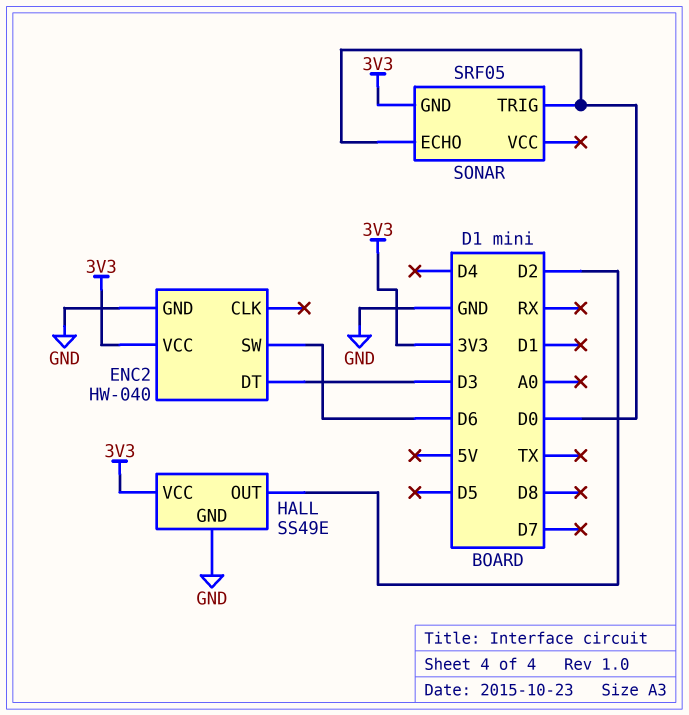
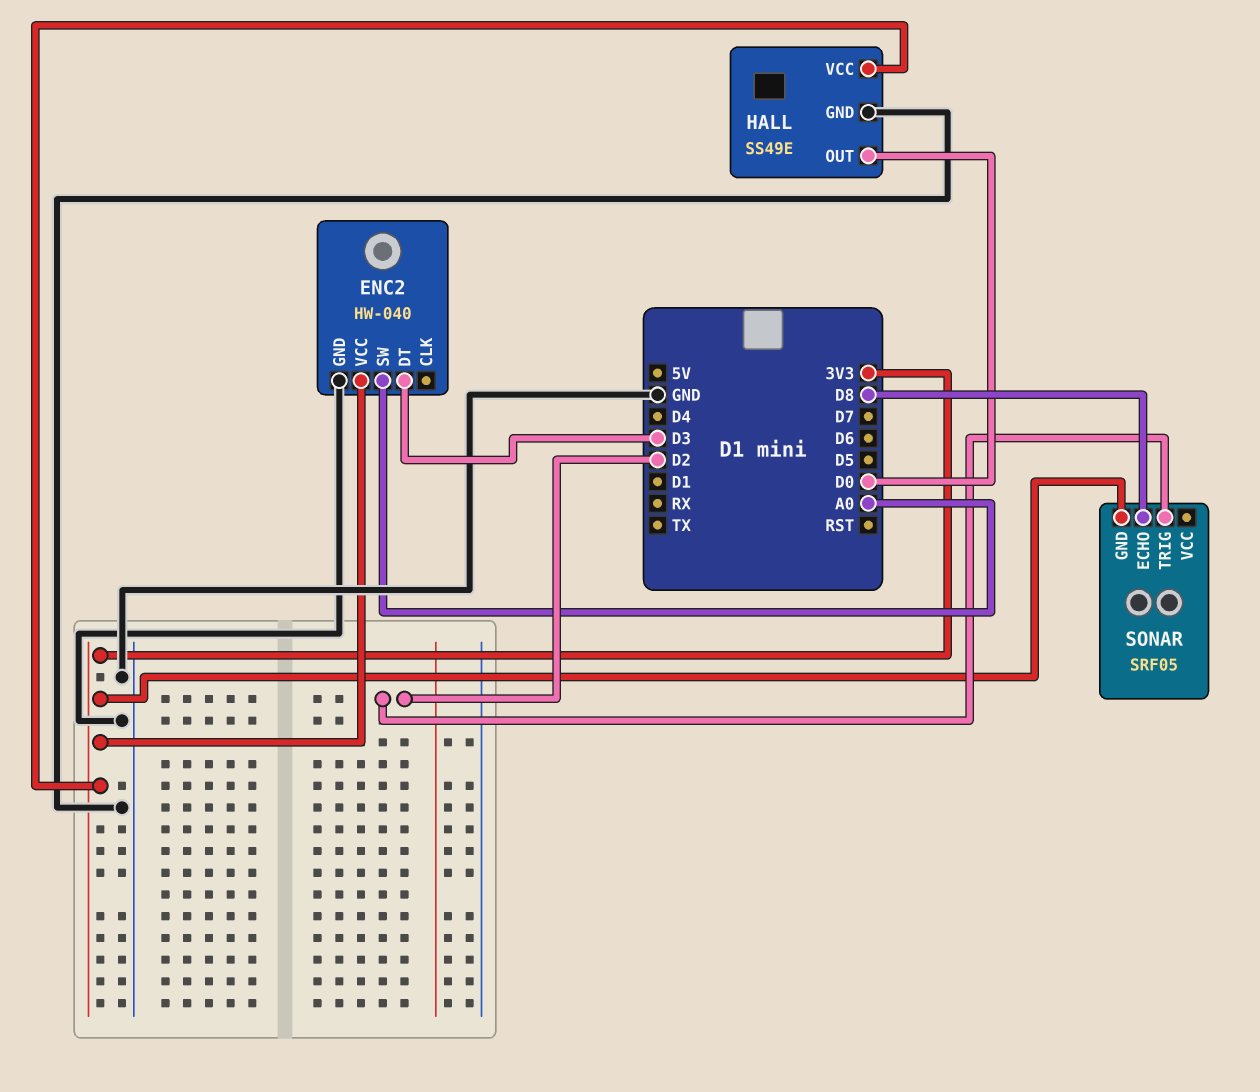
ENC2 pin SW: D6 -> A0
HALL pin OUT: D2 -> D0
SONAR pin ECHO: D0 -> D8
SONAR pin TRIG: D0 -> D2

